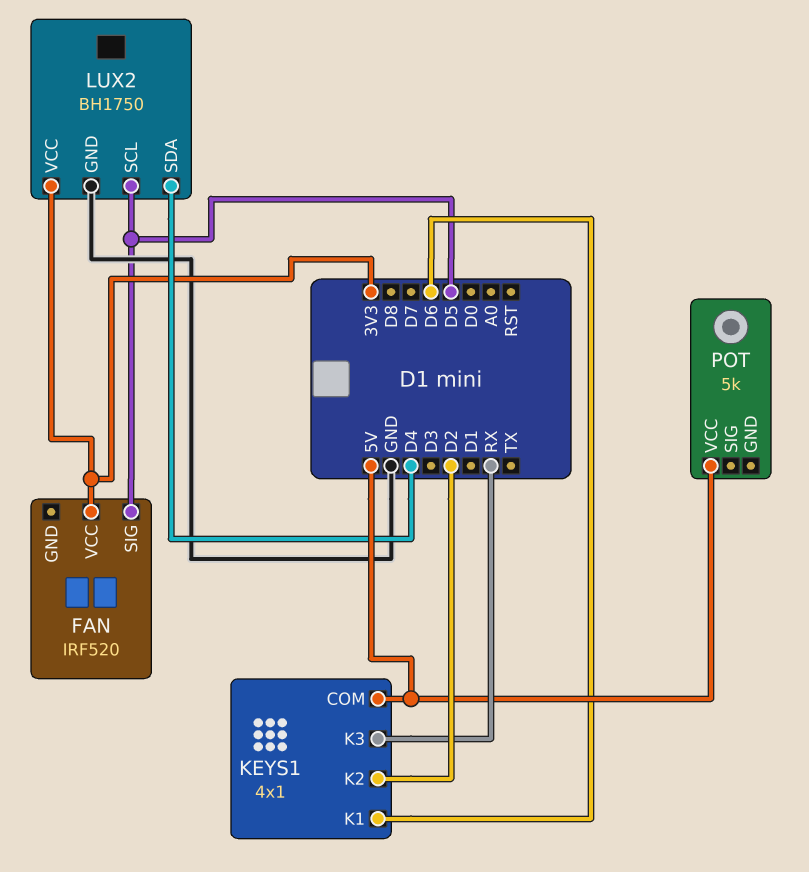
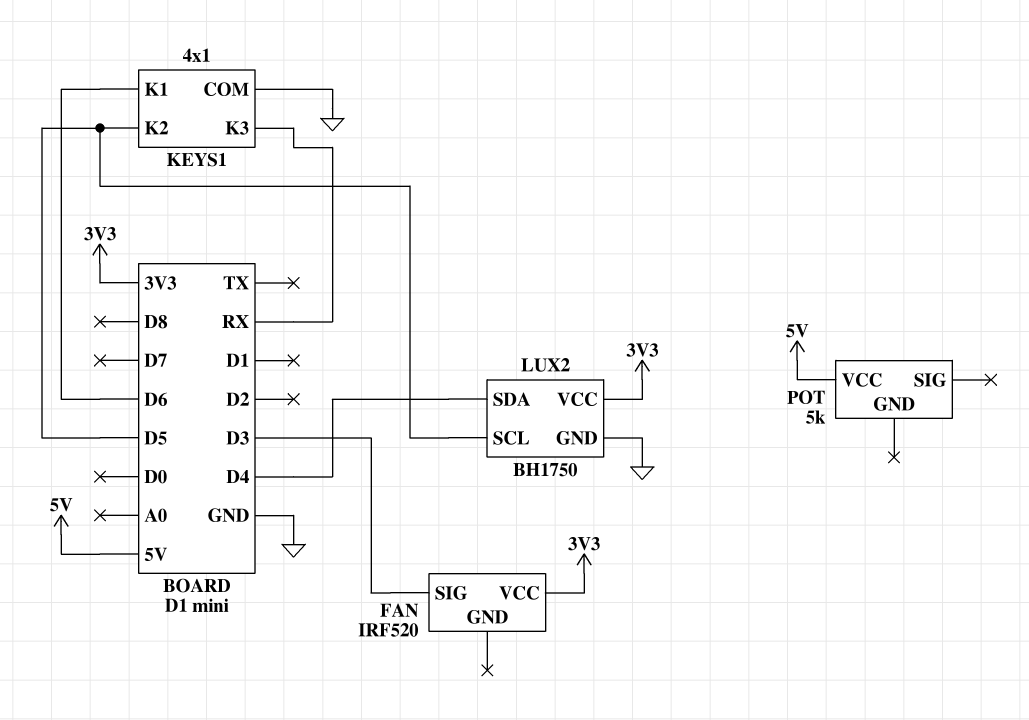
FAN pin SIG: D5 -> D3
KEYS1 pin COM: 5V -> GND
KEYS1 pin K2: D2 -> D5

